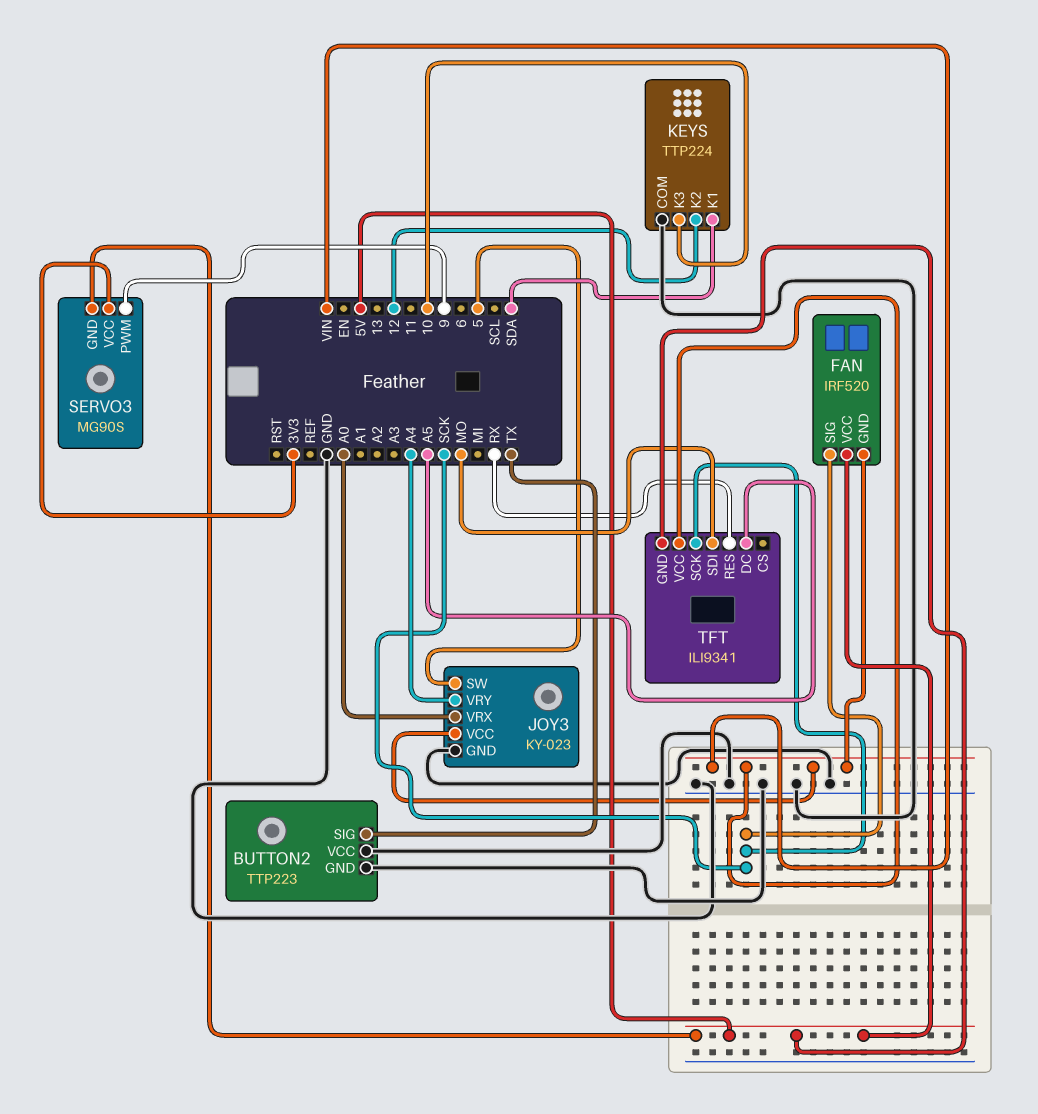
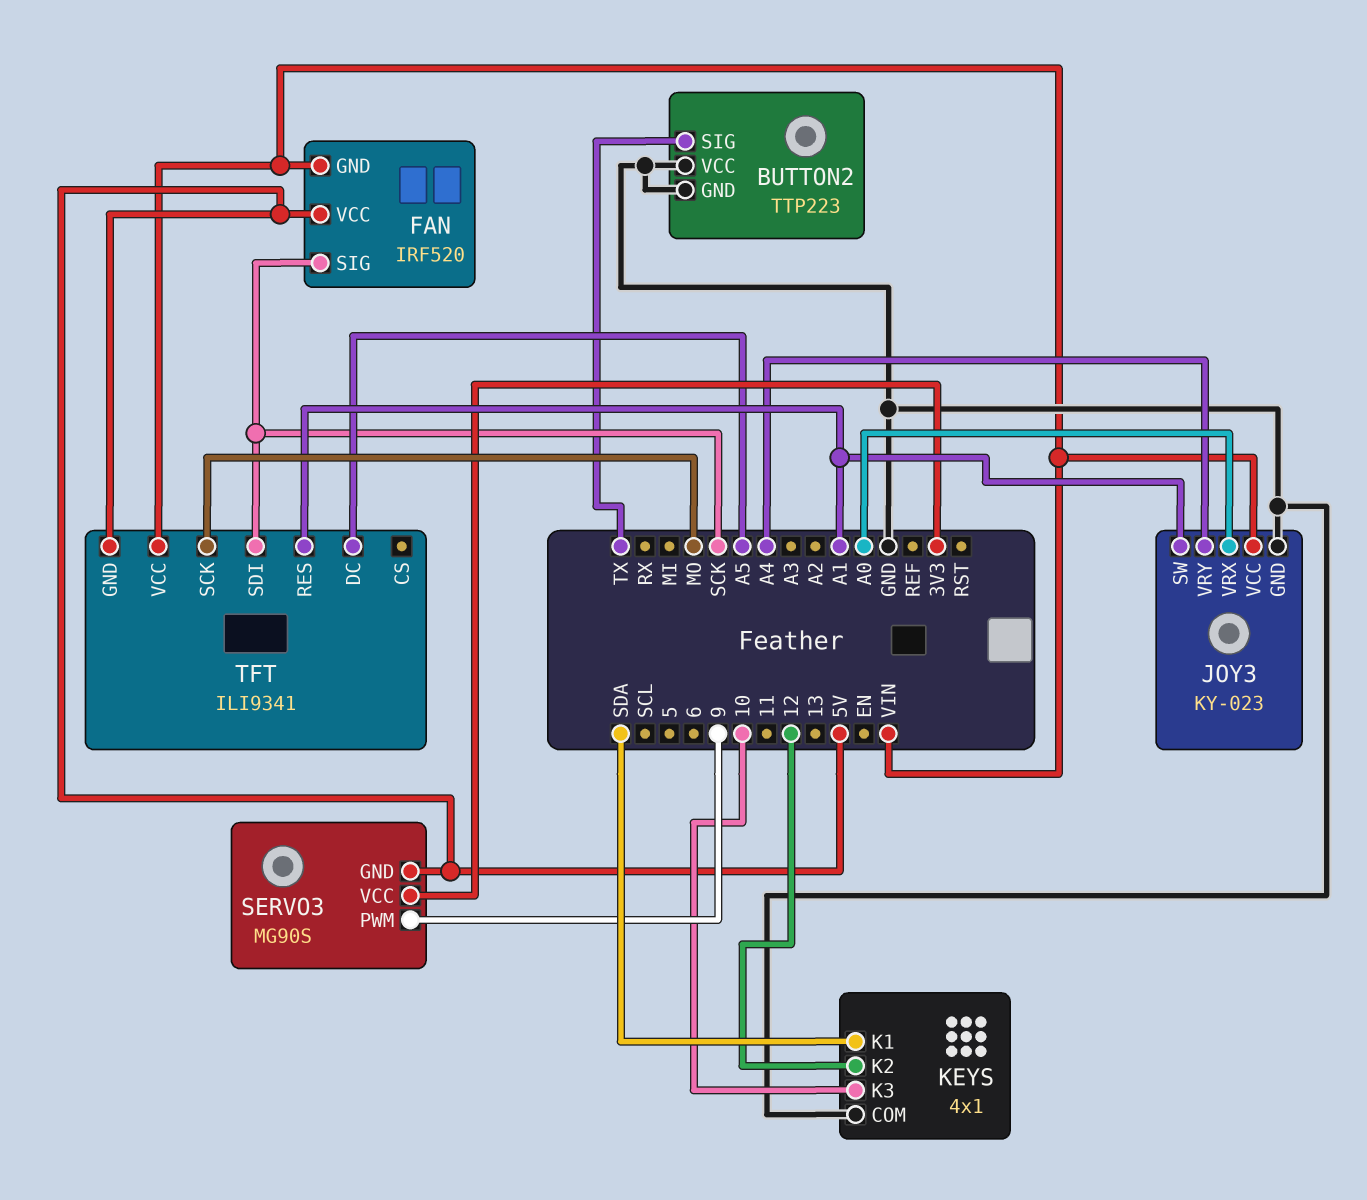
JOY3 pin SW: 5 -> A1
KEYS: TTP224 -> 4x1
TFT pin RES: RX -> A1
TFT pin SCK: SCK -> MO
TFT pin SDI: MO -> SCK

